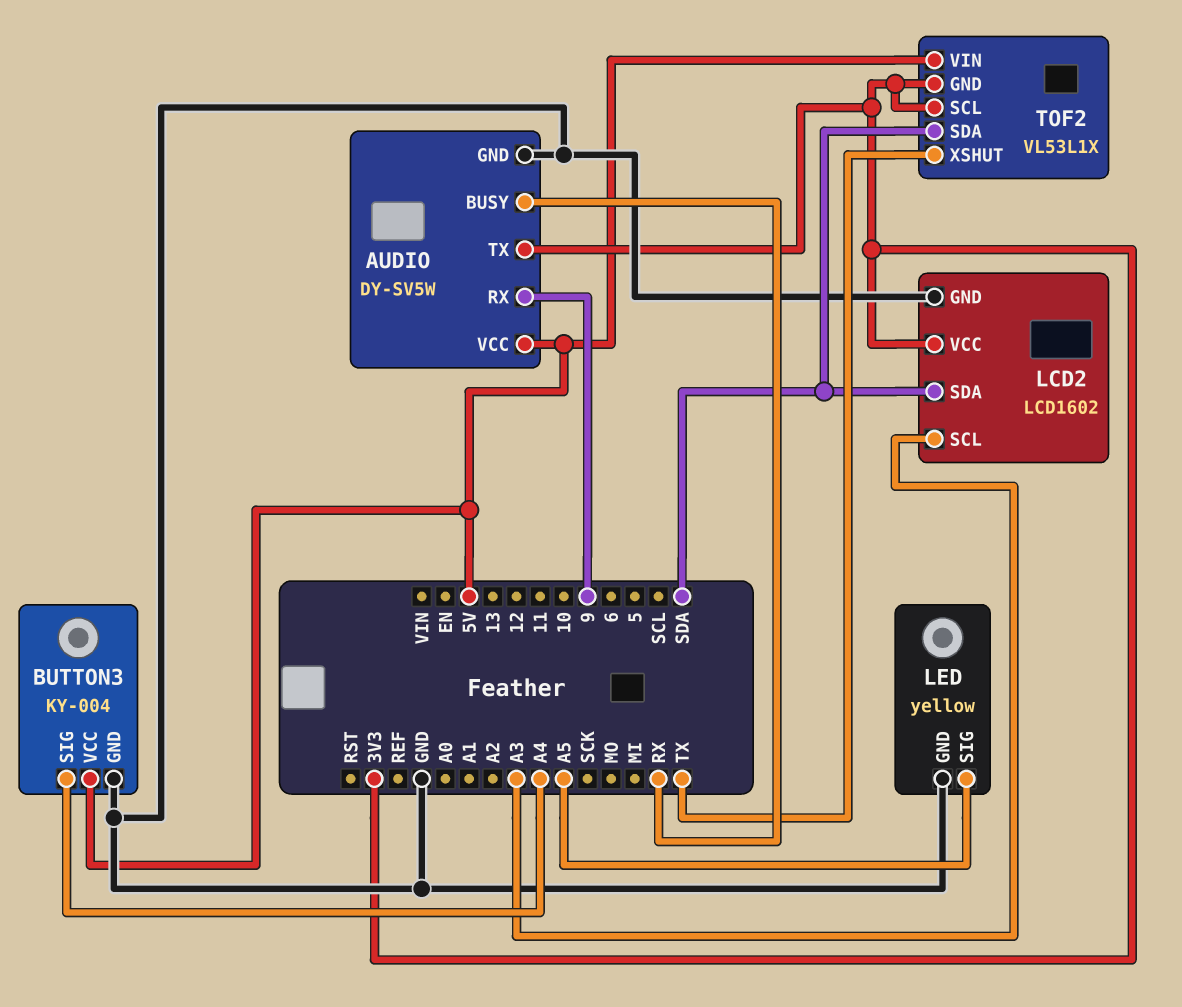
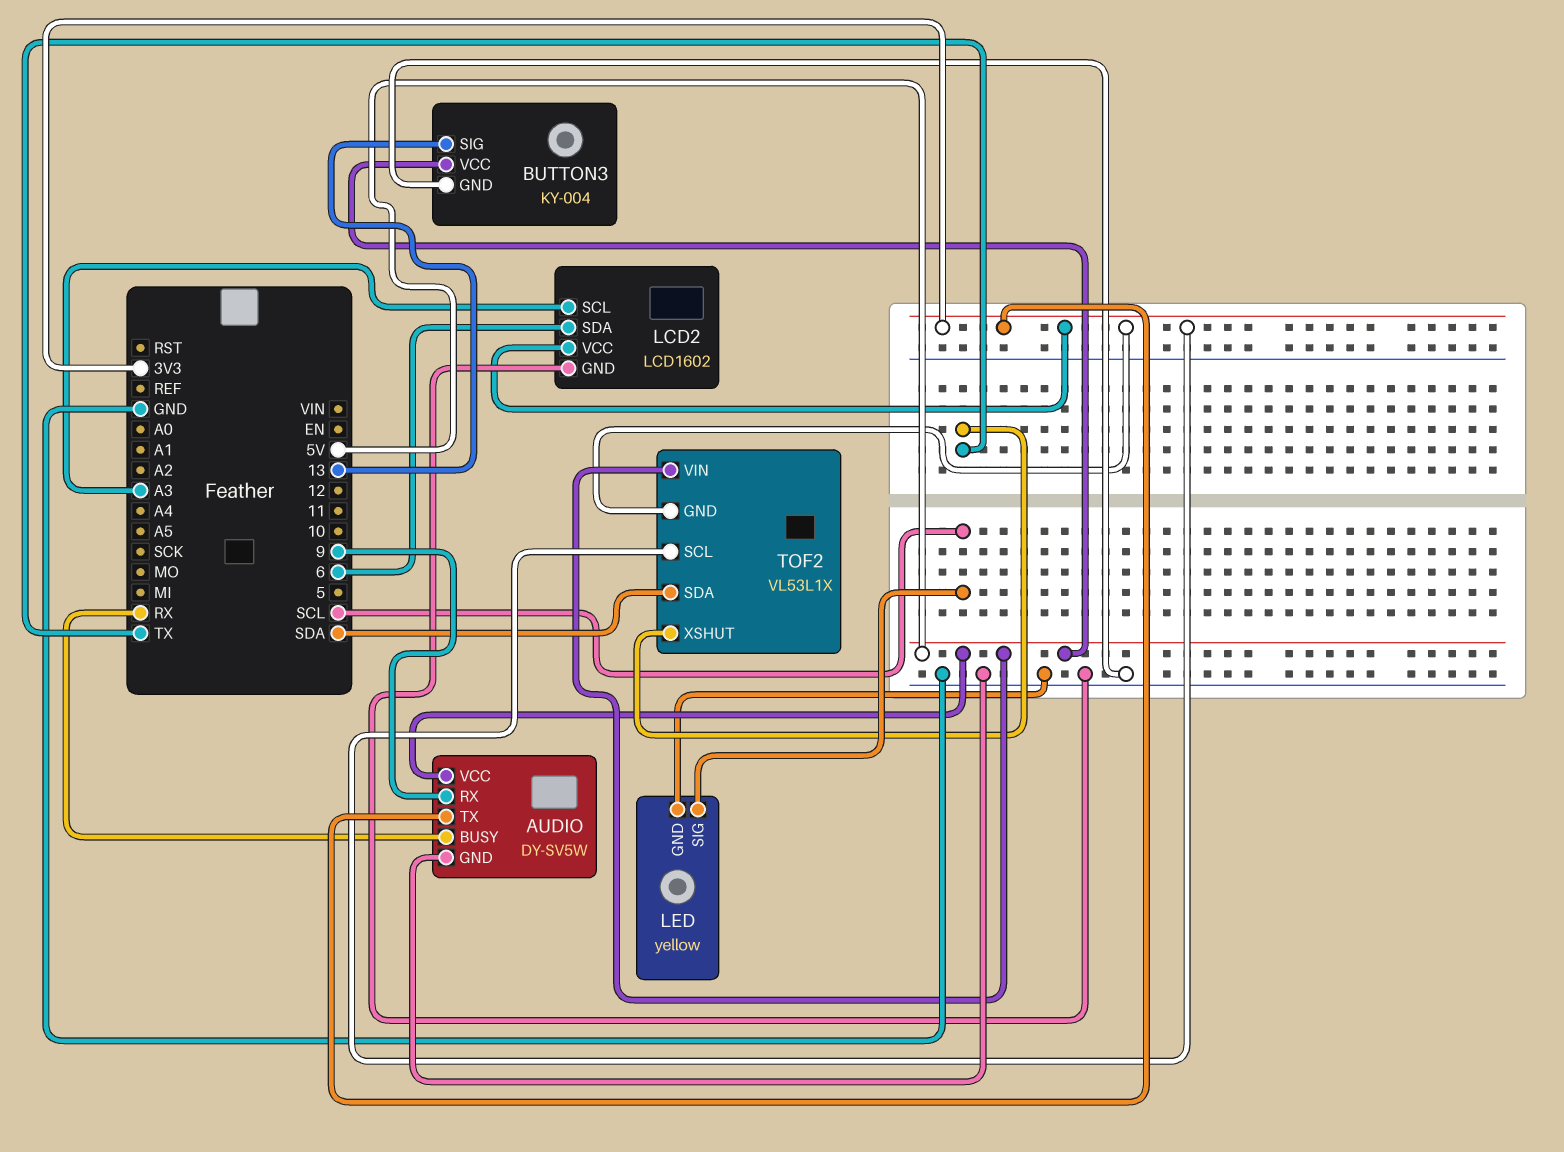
BUTTON3 pin SIG: A4 -> 13
LCD2 pin SDA: SDA -> 6
LED pin SIG: A5 -> SCL

